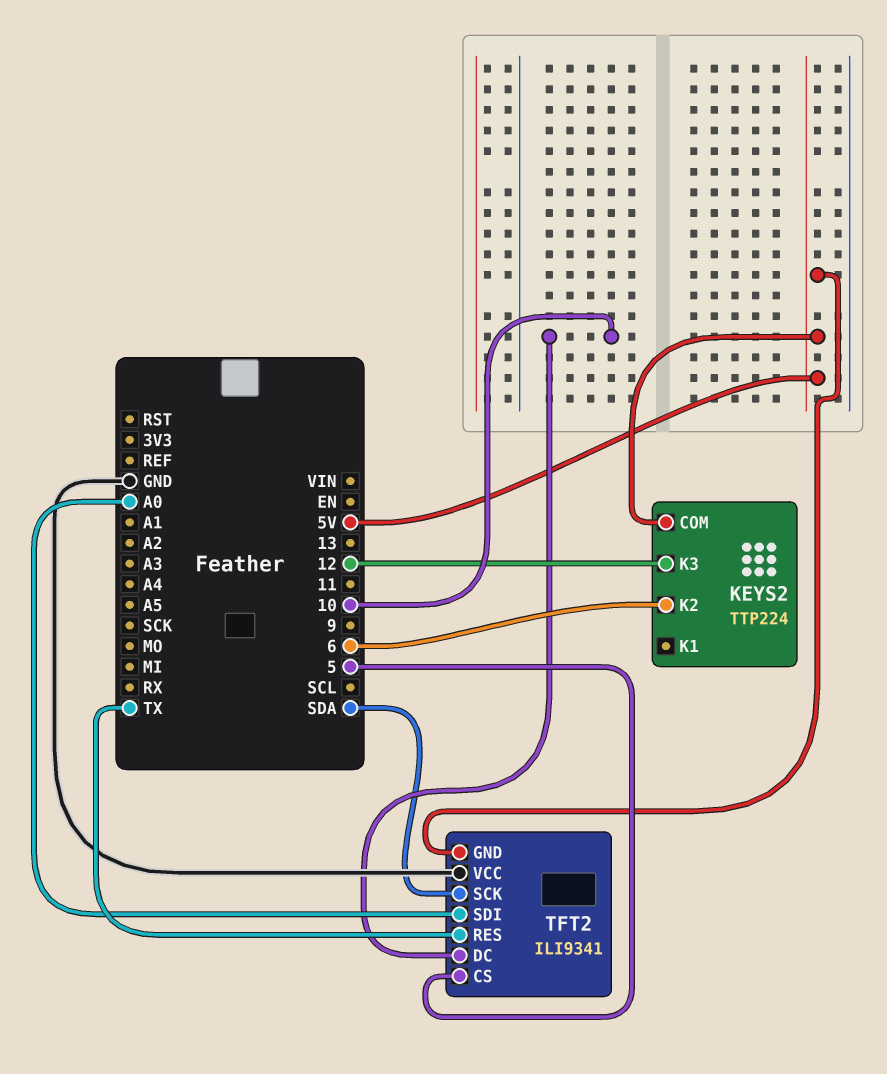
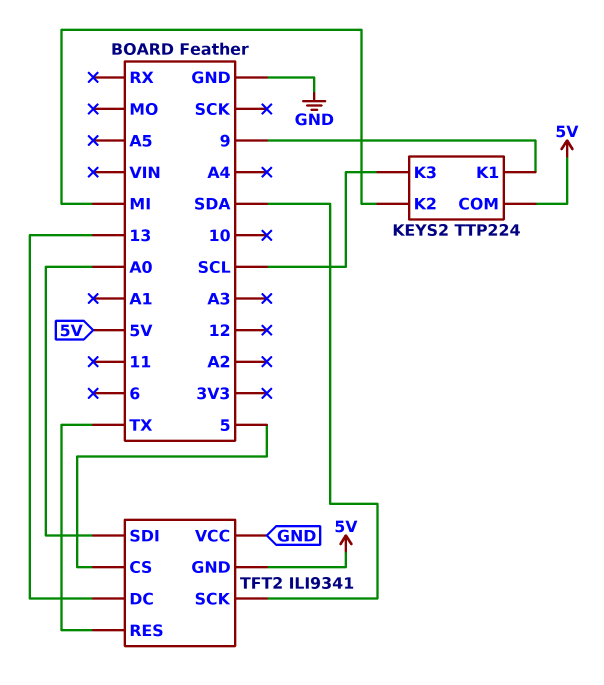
KEYS2 pin K1: none -> 9
KEYS2 pin K2: 6 -> MI
KEYS2 pin K3: 12 -> SCL
TFT2 pin DC: 10 -> 13

